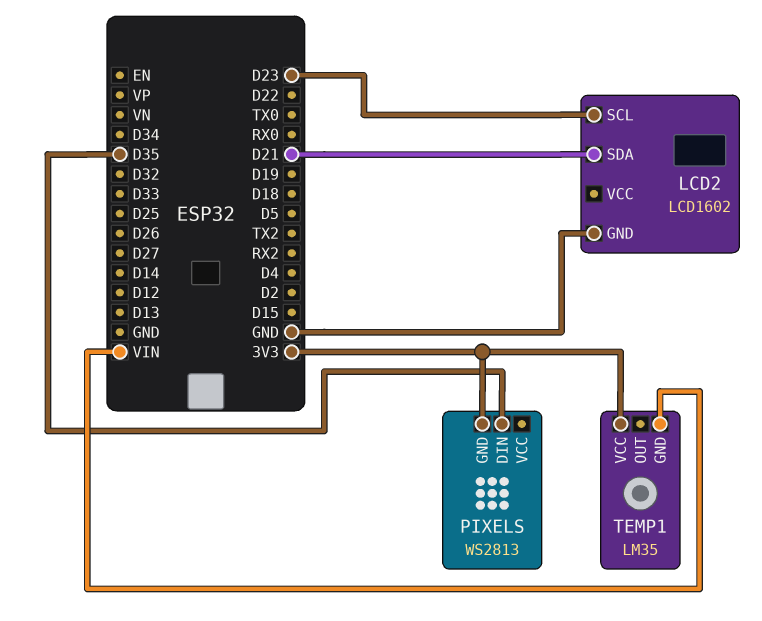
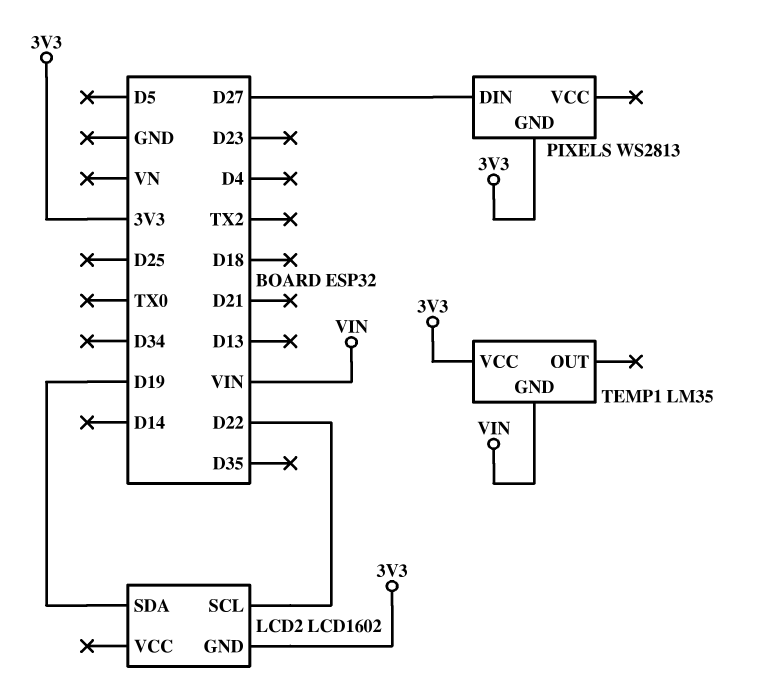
LCD2 pin GND: GND -> 3V3
LCD2 pin SCL: D23 -> D22
LCD2 pin SDA: D21 -> D19
PIXELS pin DIN: D35 -> D27

